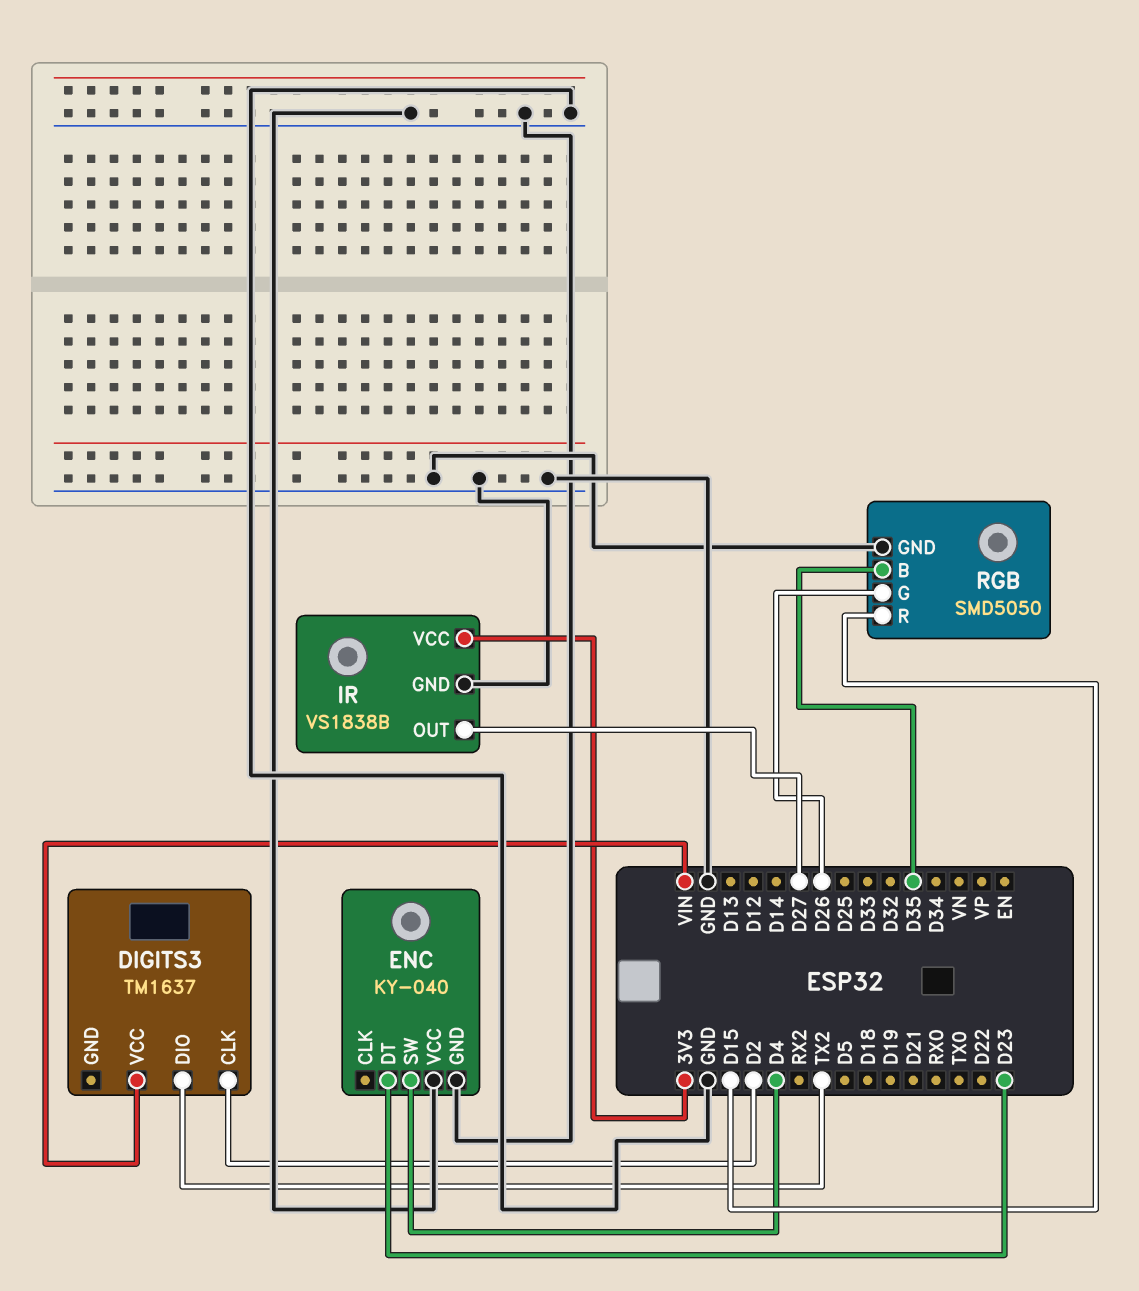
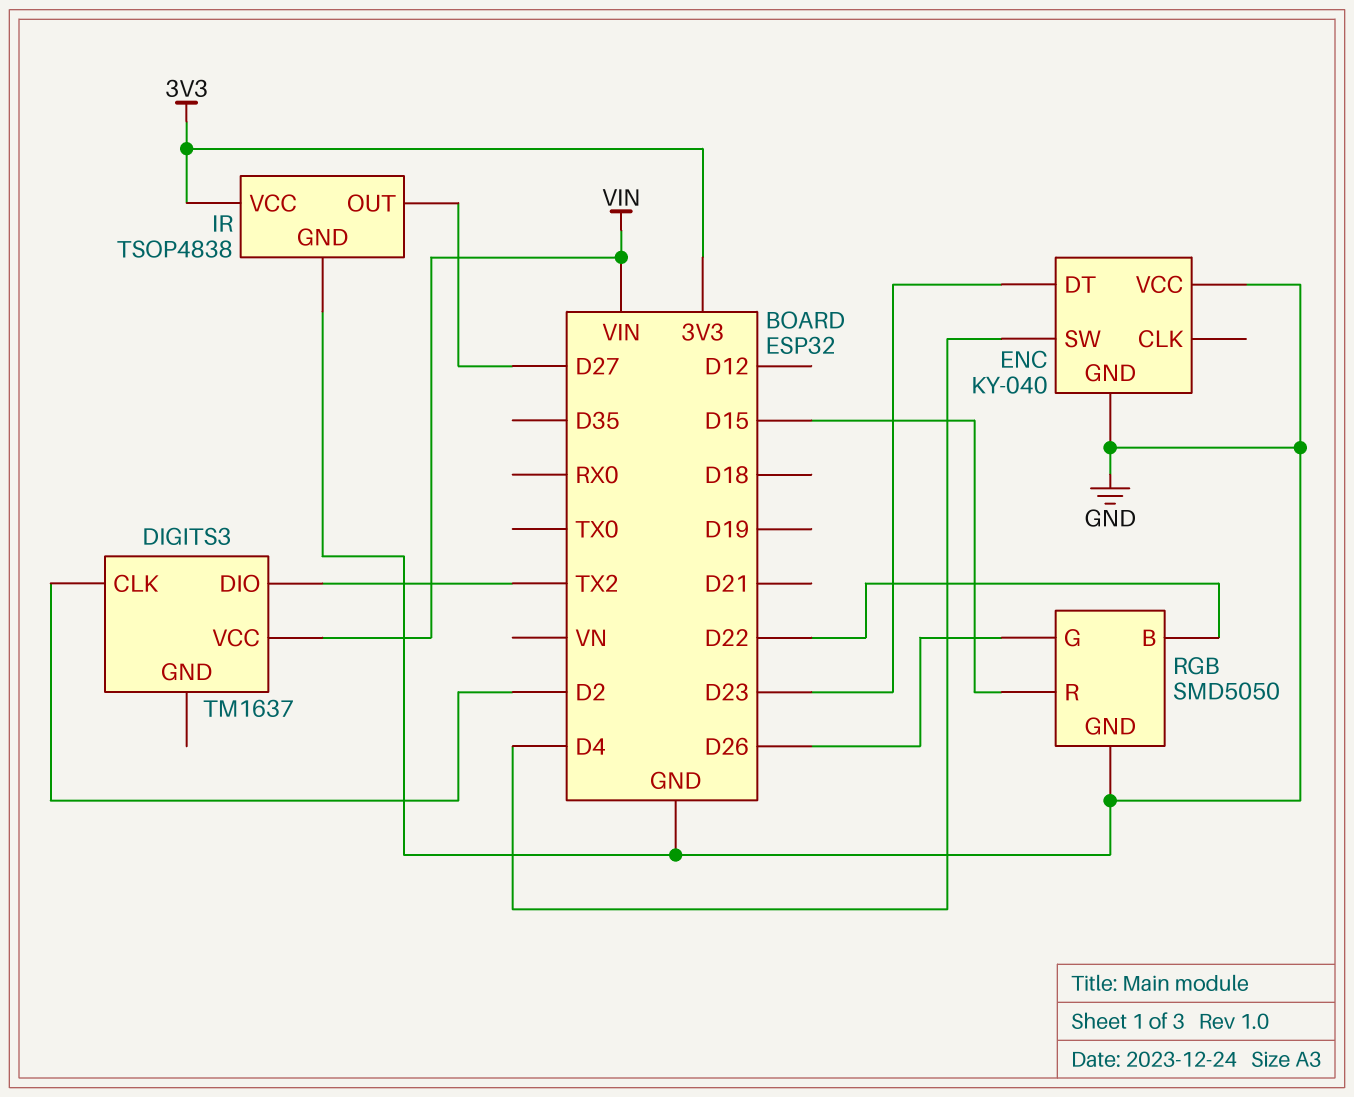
IR: VS1838B -> TSOP4838
RGB pin B: D35 -> D22

